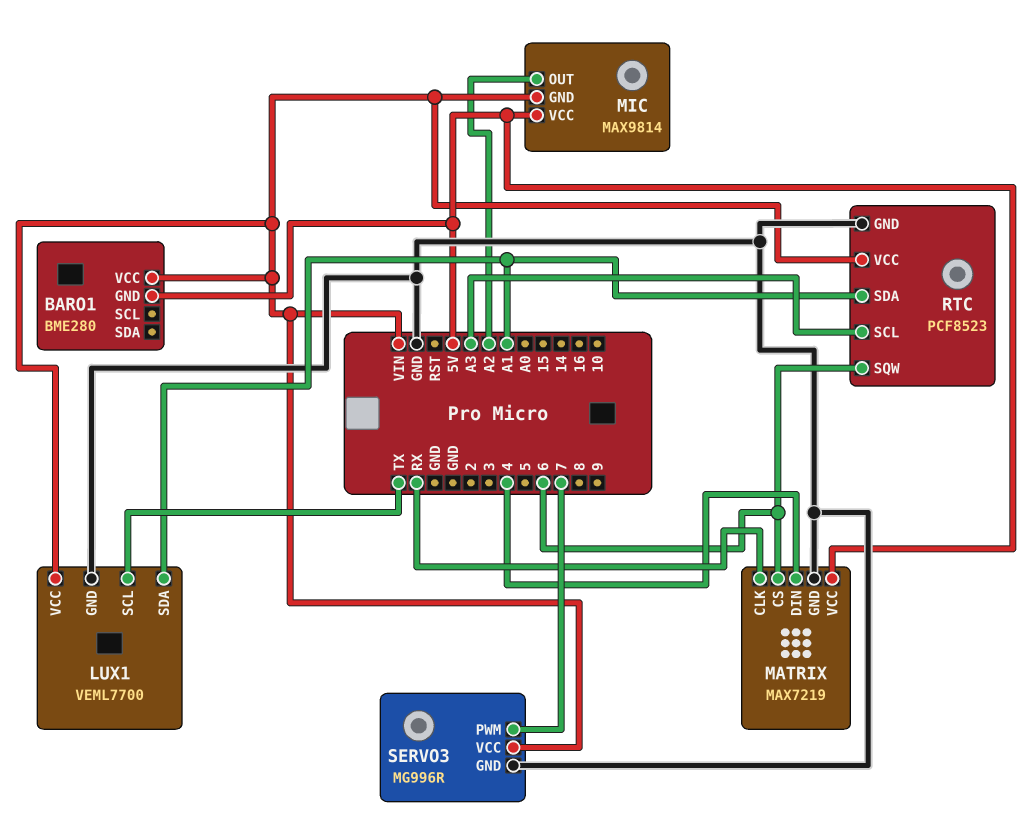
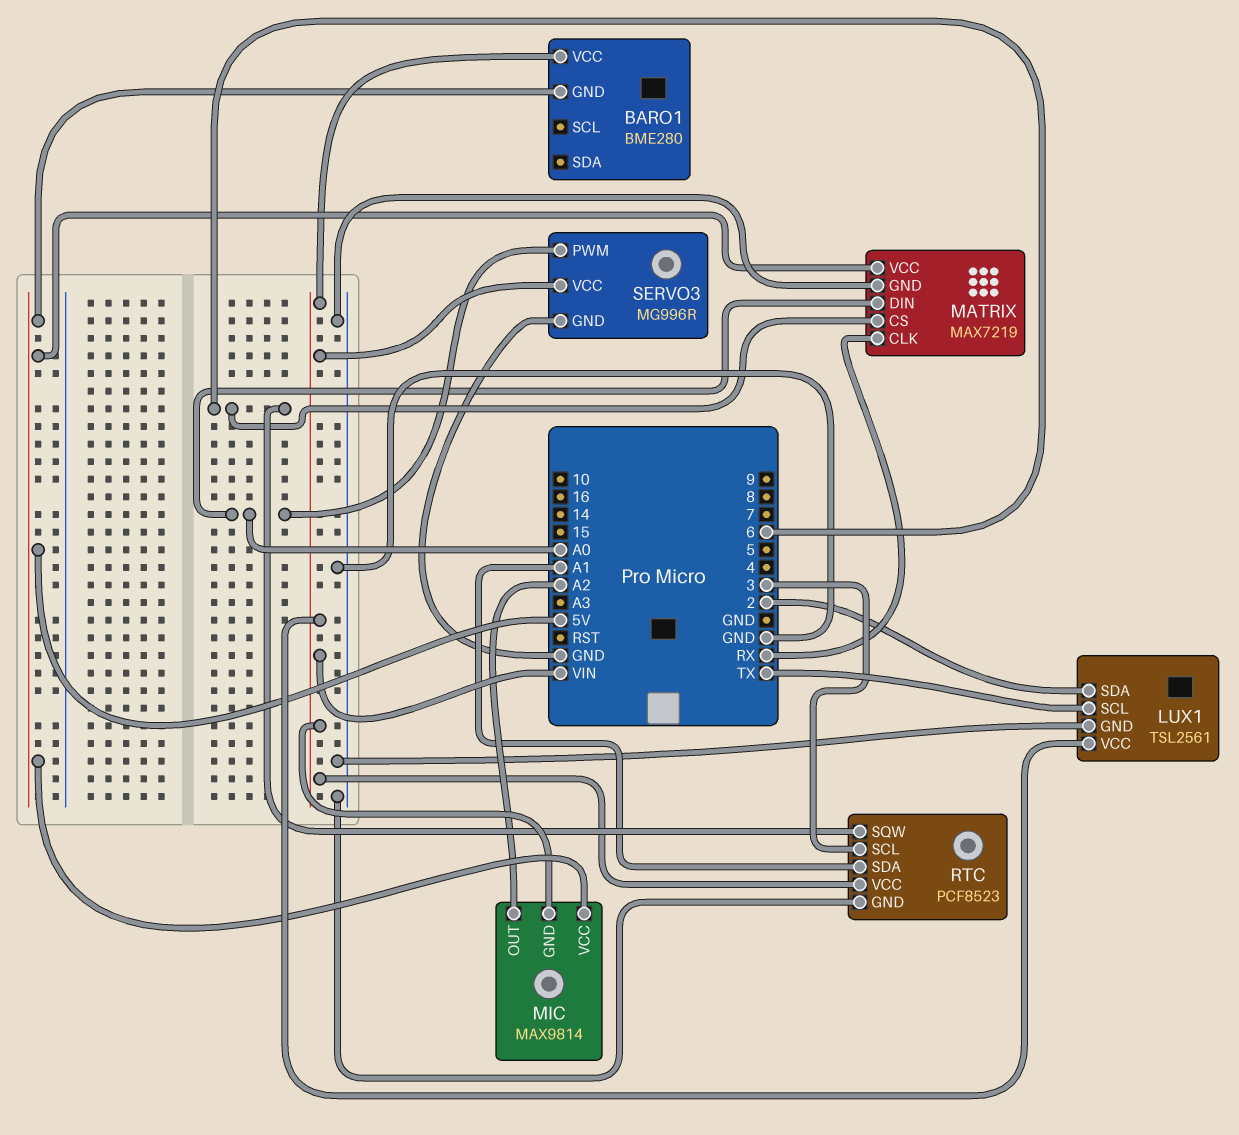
LUX1: VEML7700 -> TSL2561
LUX1 pin SDA: A1 -> 2
MATRIX pin DIN: 4 -> A0
RTC pin SCL: A3 -> 3
SERVO3 pin PWM: 7 -> A0

